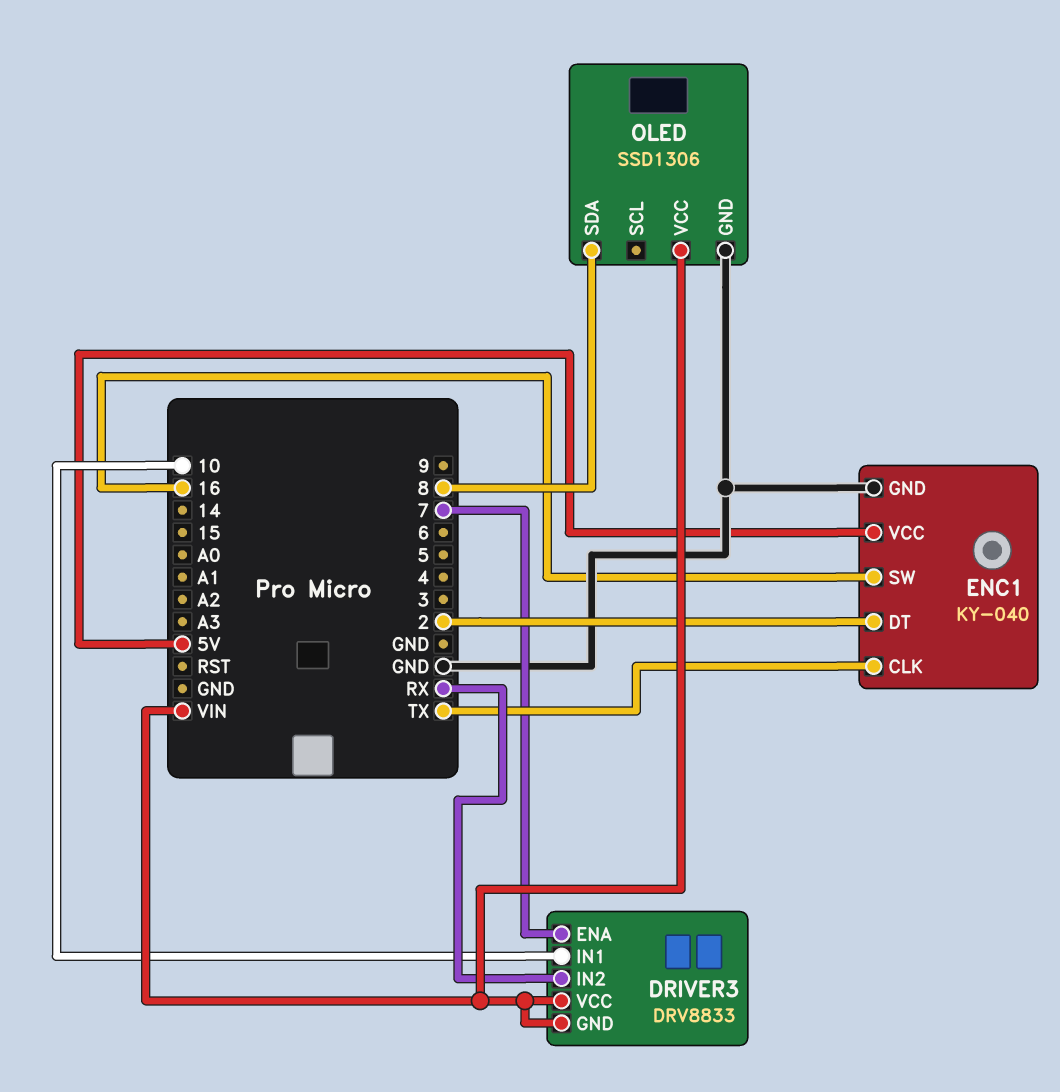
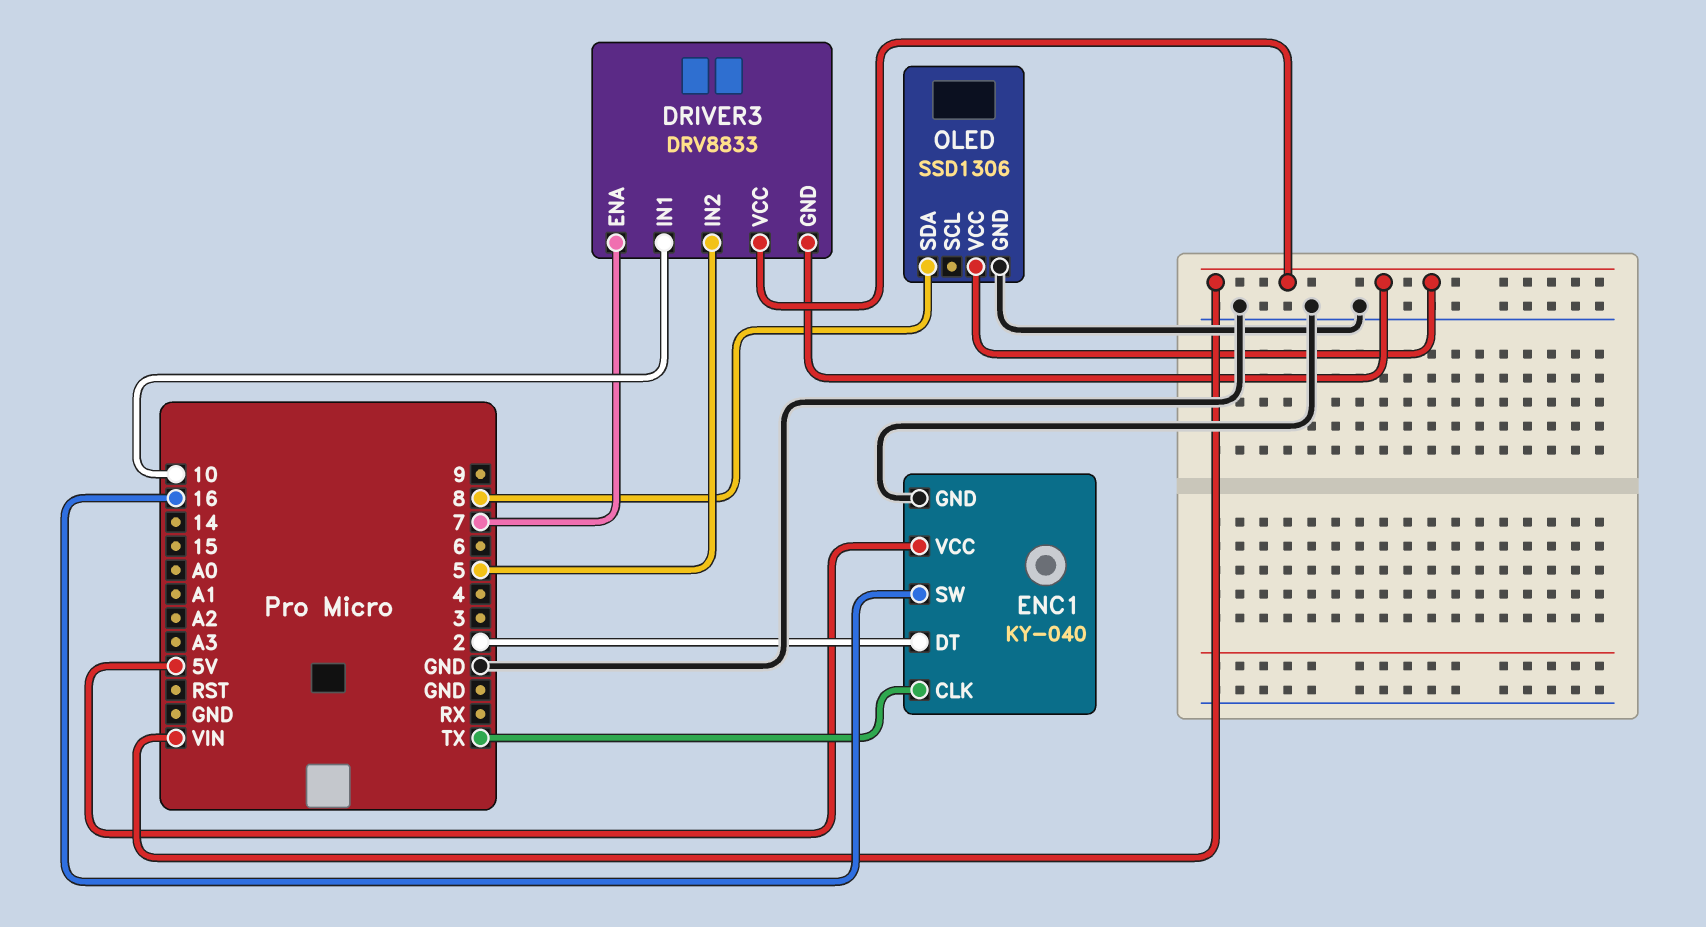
DRIVER3 pin IN2: RX -> 5

